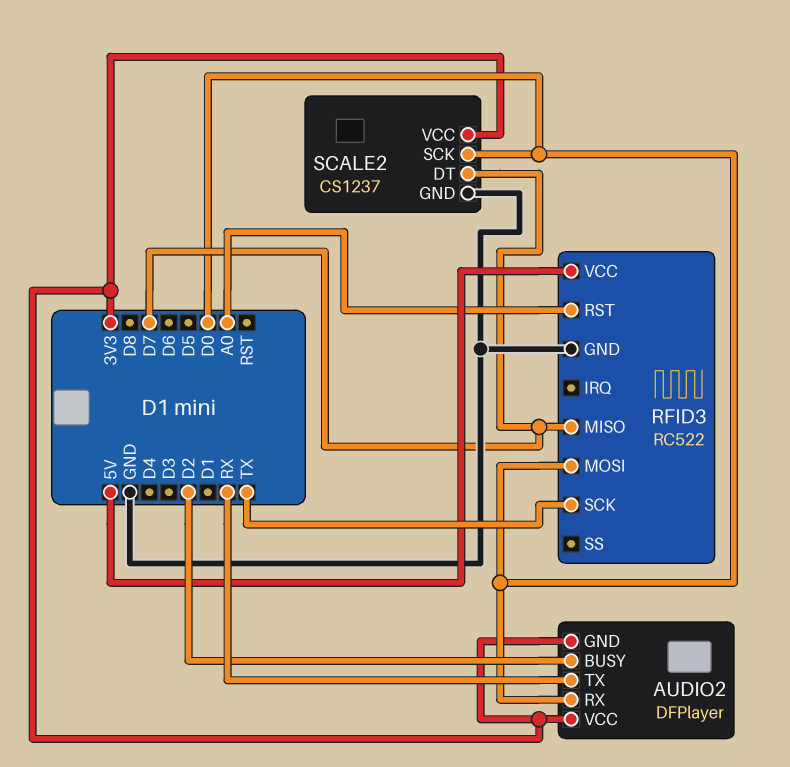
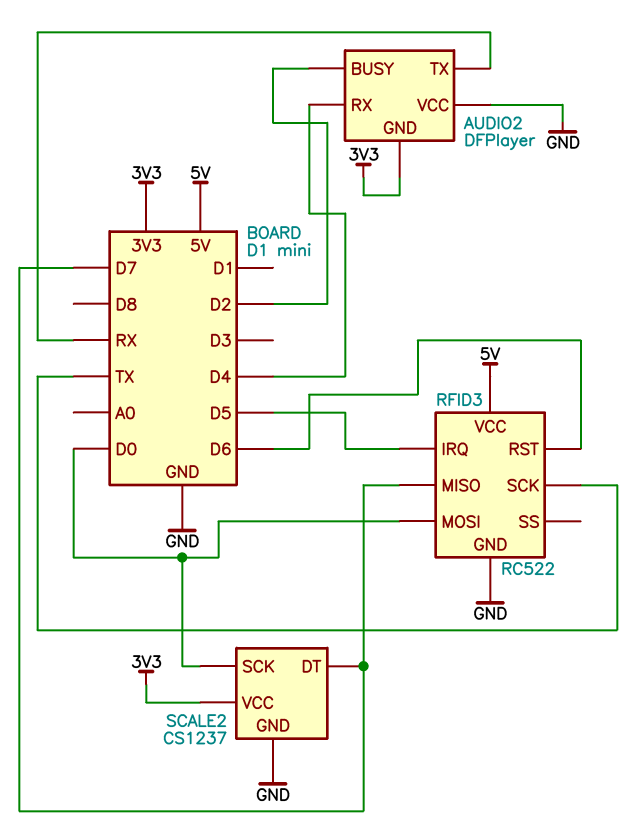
AUDIO2 pin RX: D0 -> D4
AUDIO2 pin VCC: 3V3 -> GND
RFID3 pin IRQ: none -> D5
RFID3 pin RST: A0 -> D6

